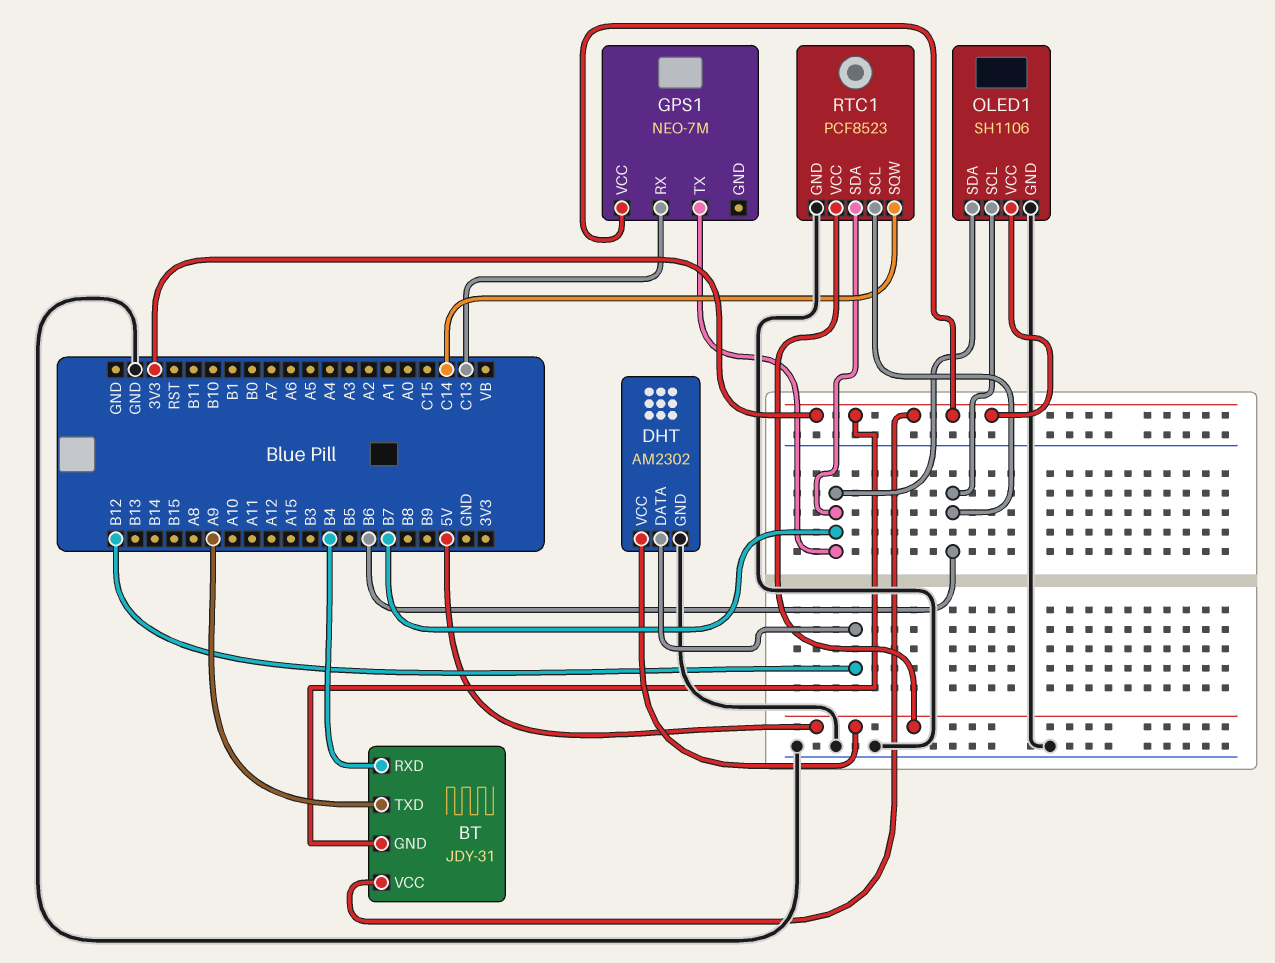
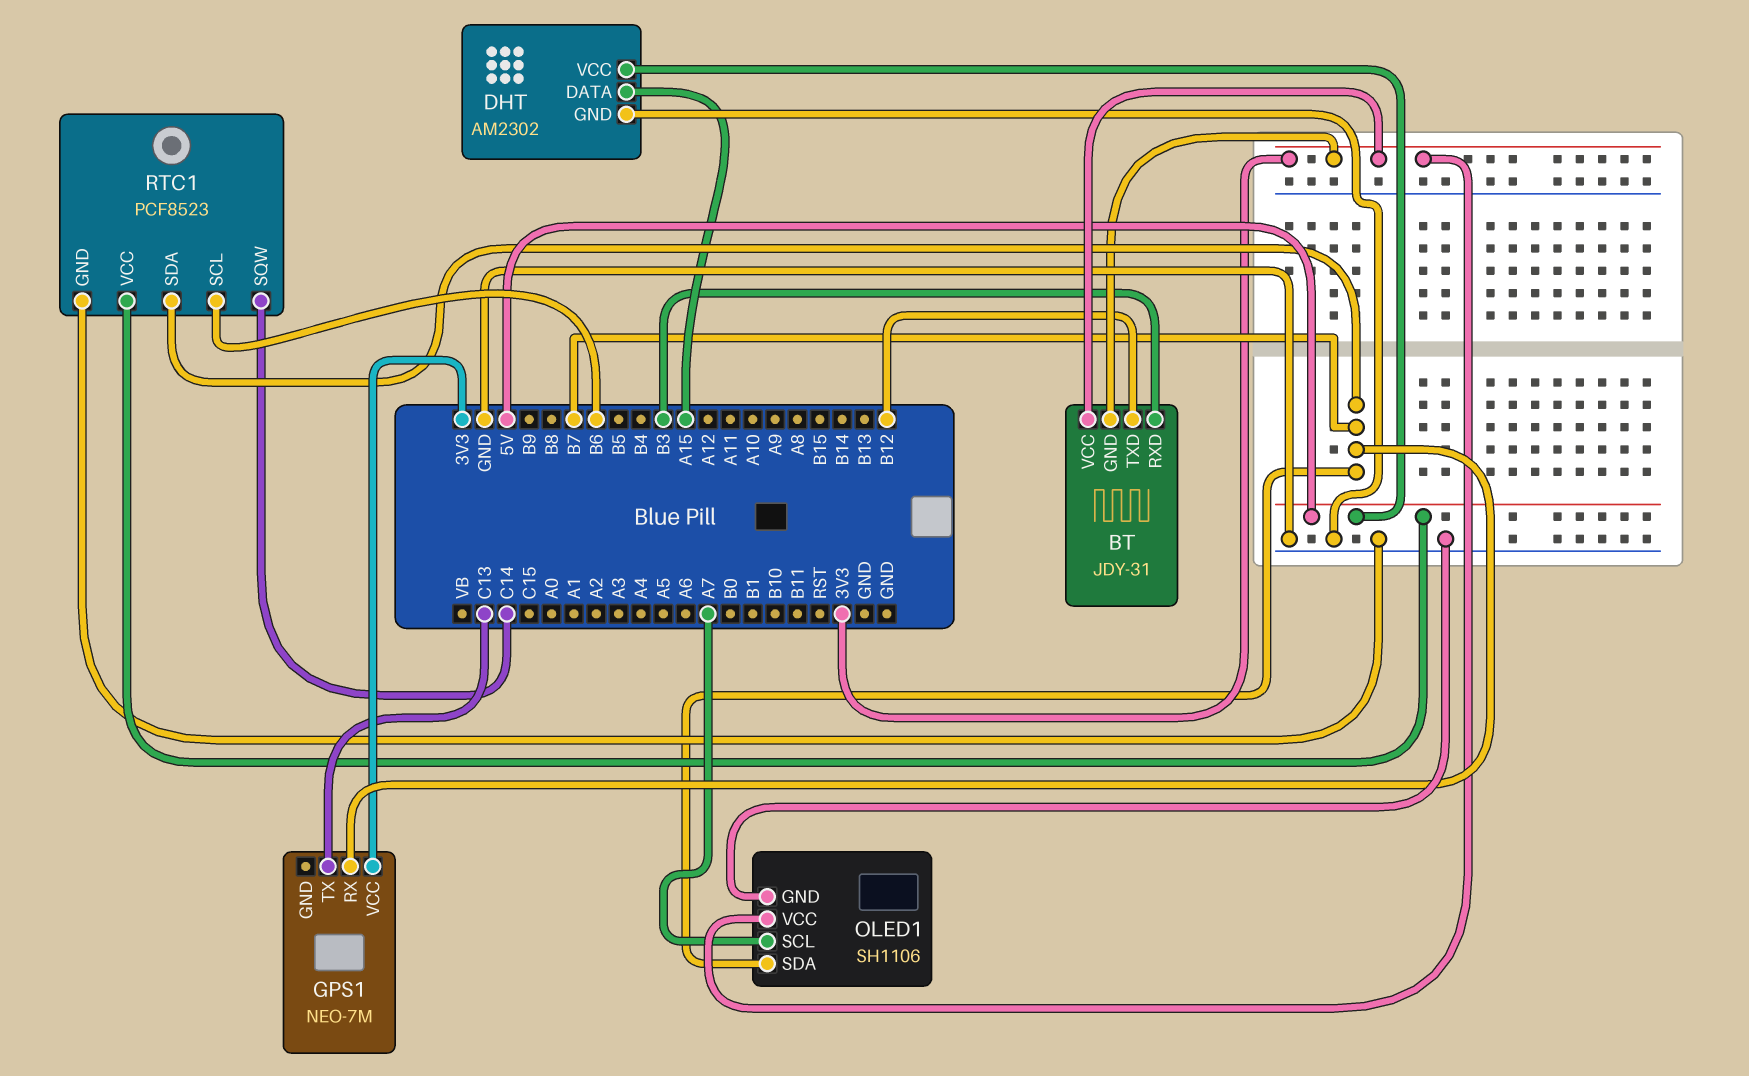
BT pin RXD: B4 -> B3
BT pin TXD: A9 -> B12
DHT pin DATA: B12 -> A15
GPS1 pin RX: C13 -> B7
GPS1 pin TX: B7 -> C13
OLED1 pin SCL: B6 -> A7

